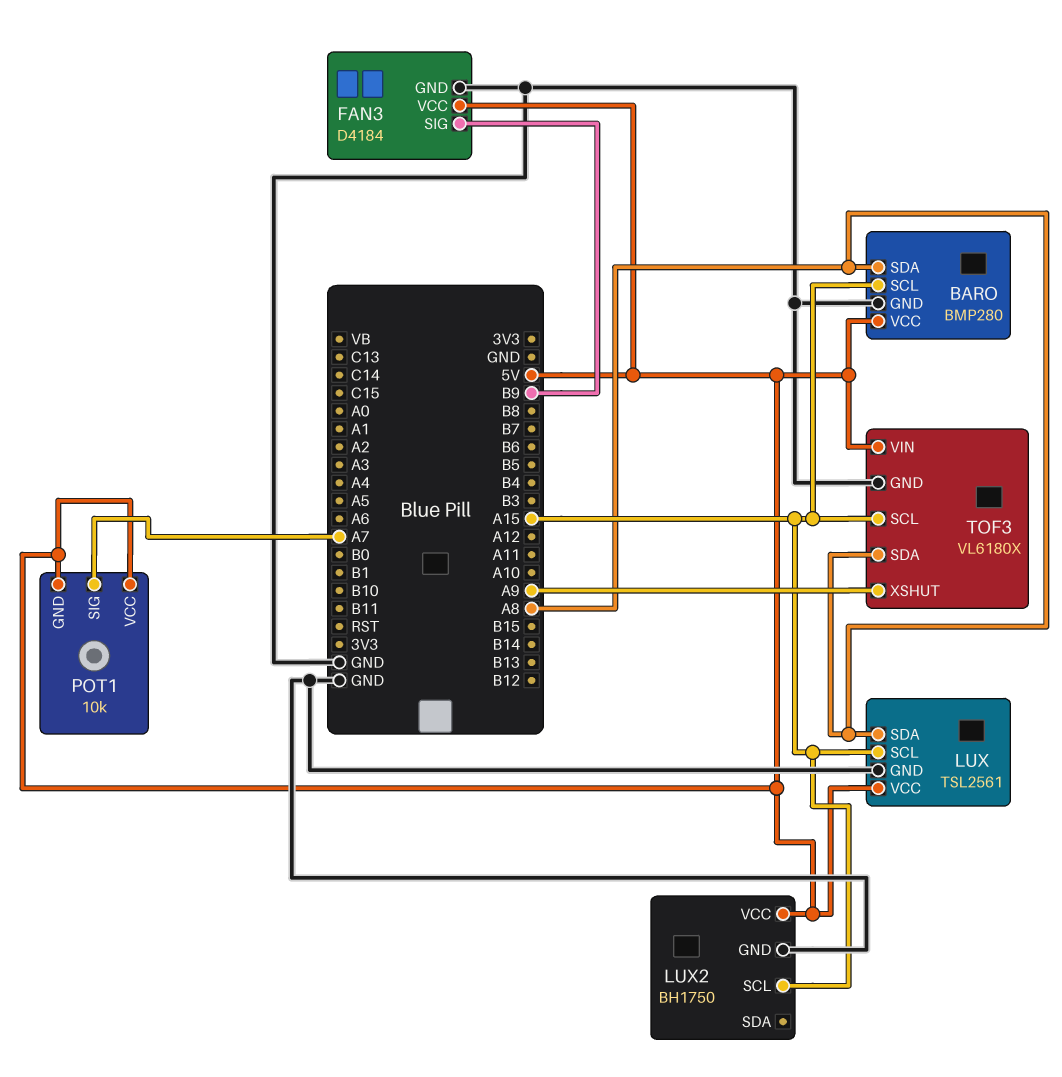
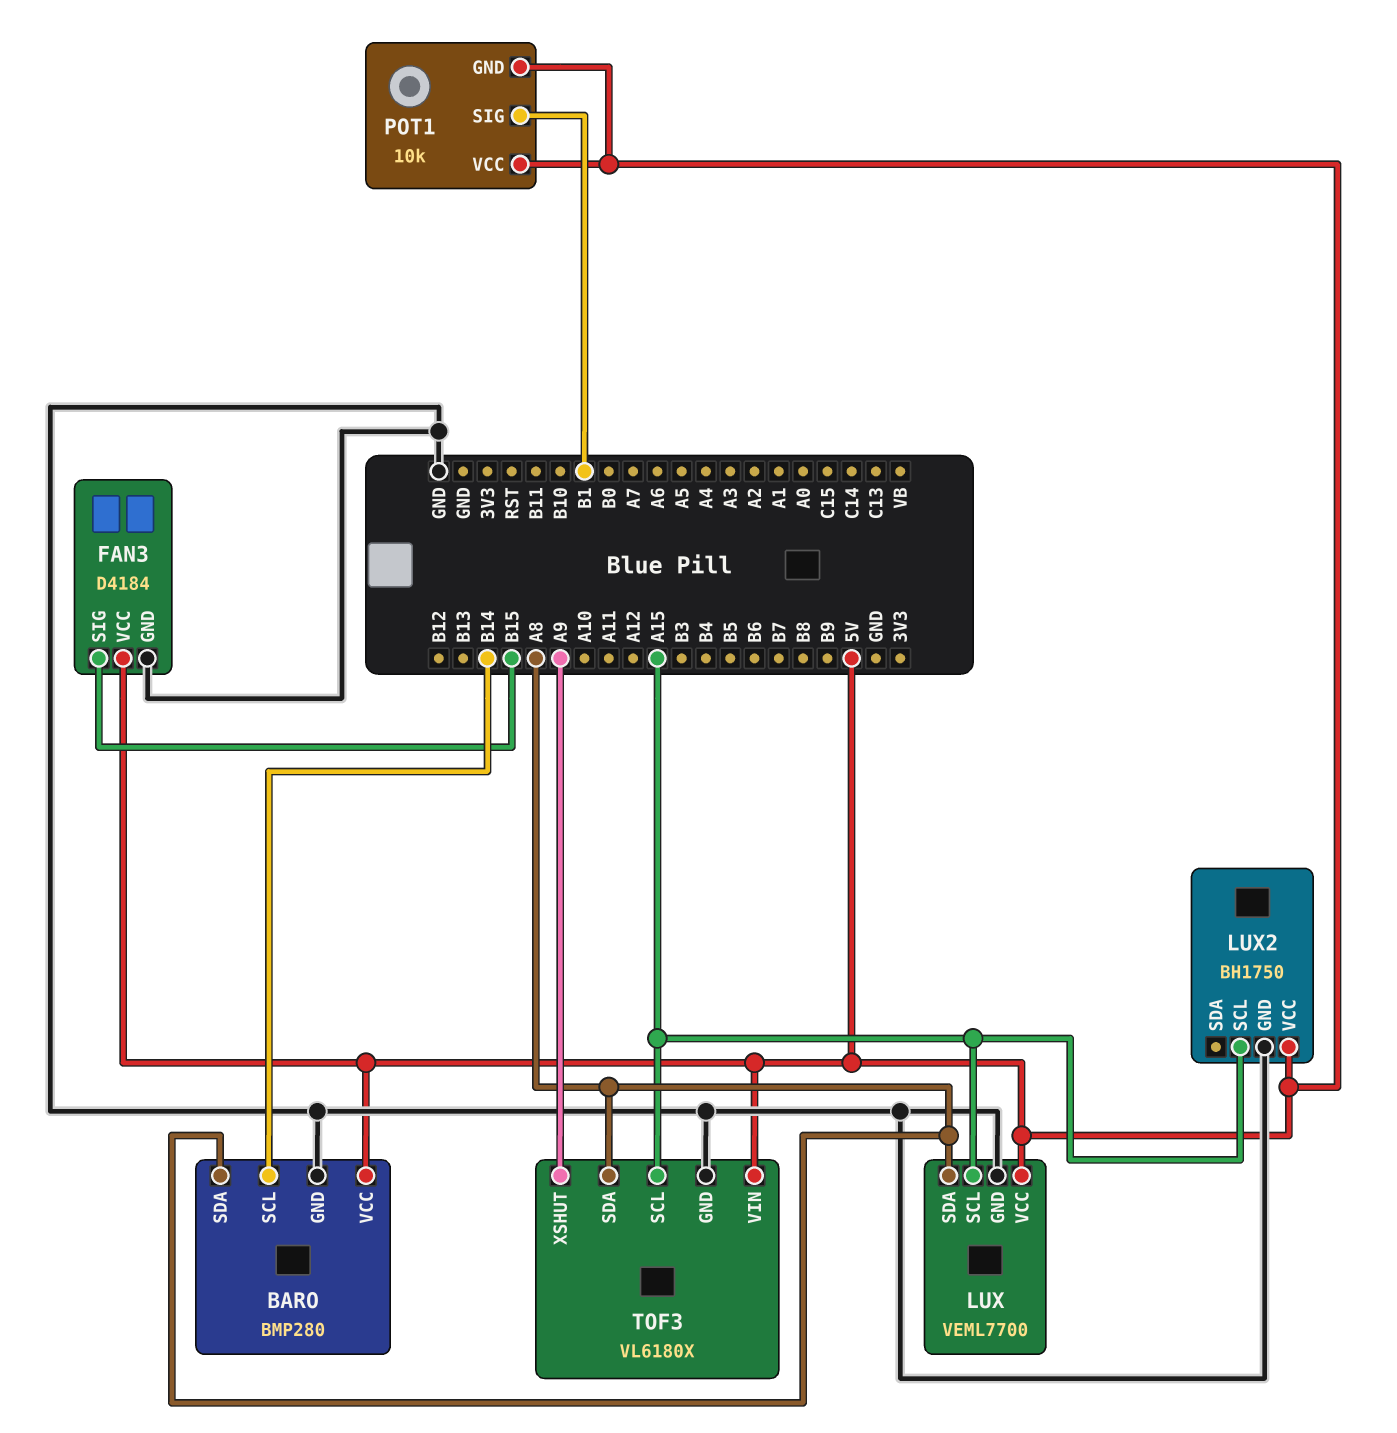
BARO pin SCL: A15 -> B14
FAN3 pin SIG: B9 -> B15
LUX: TSL2561 -> VEML7700
POT1 pin SIG: A7 -> B1

